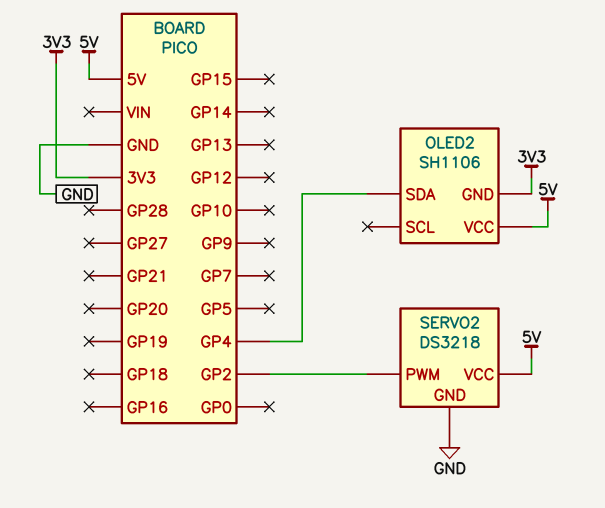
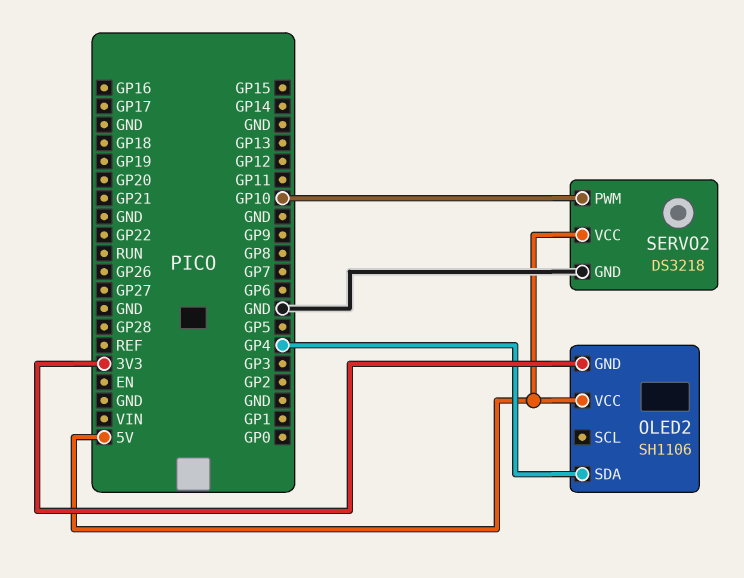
SERVO2 pin PWM: GP2 -> GP10

